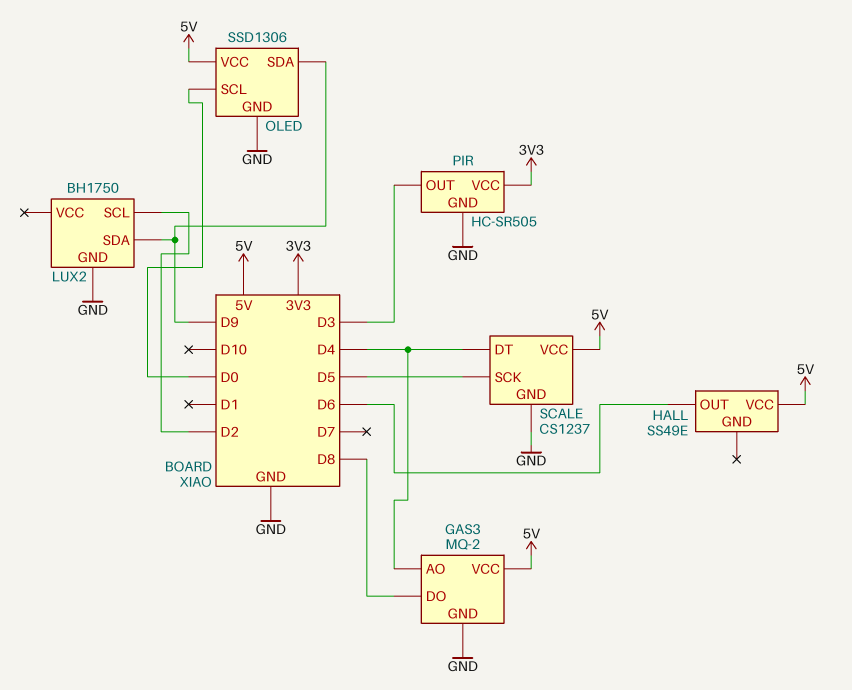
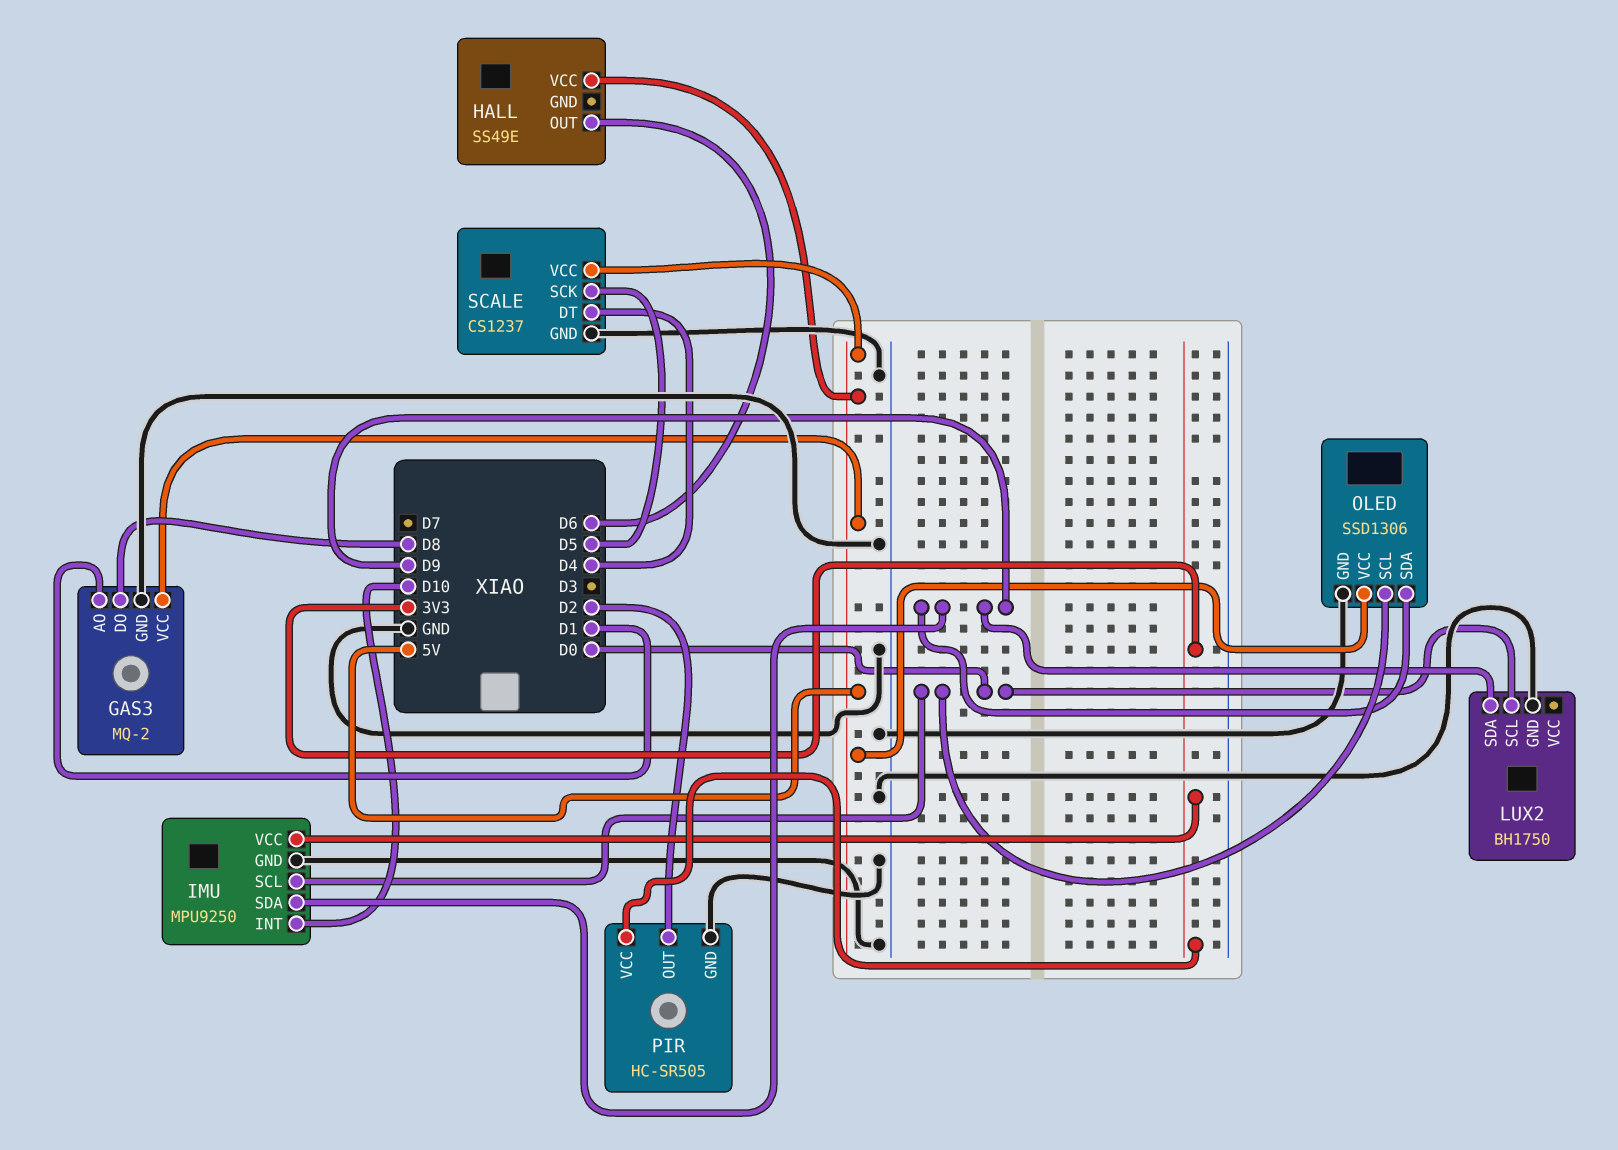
GAS3 pin AO: D4 -> D1
IMU: none -> MPU9250
IMU pin GND: none -> GND
IMU pin INT: none -> D10
IMU pin SCL: none -> D0
IMU pin SDA: none -> D9
IMU pin VCC: none -> 3V3
LUX2 pin SCL: D2 -> D0
PIR pin OUT: D3 -> D2

